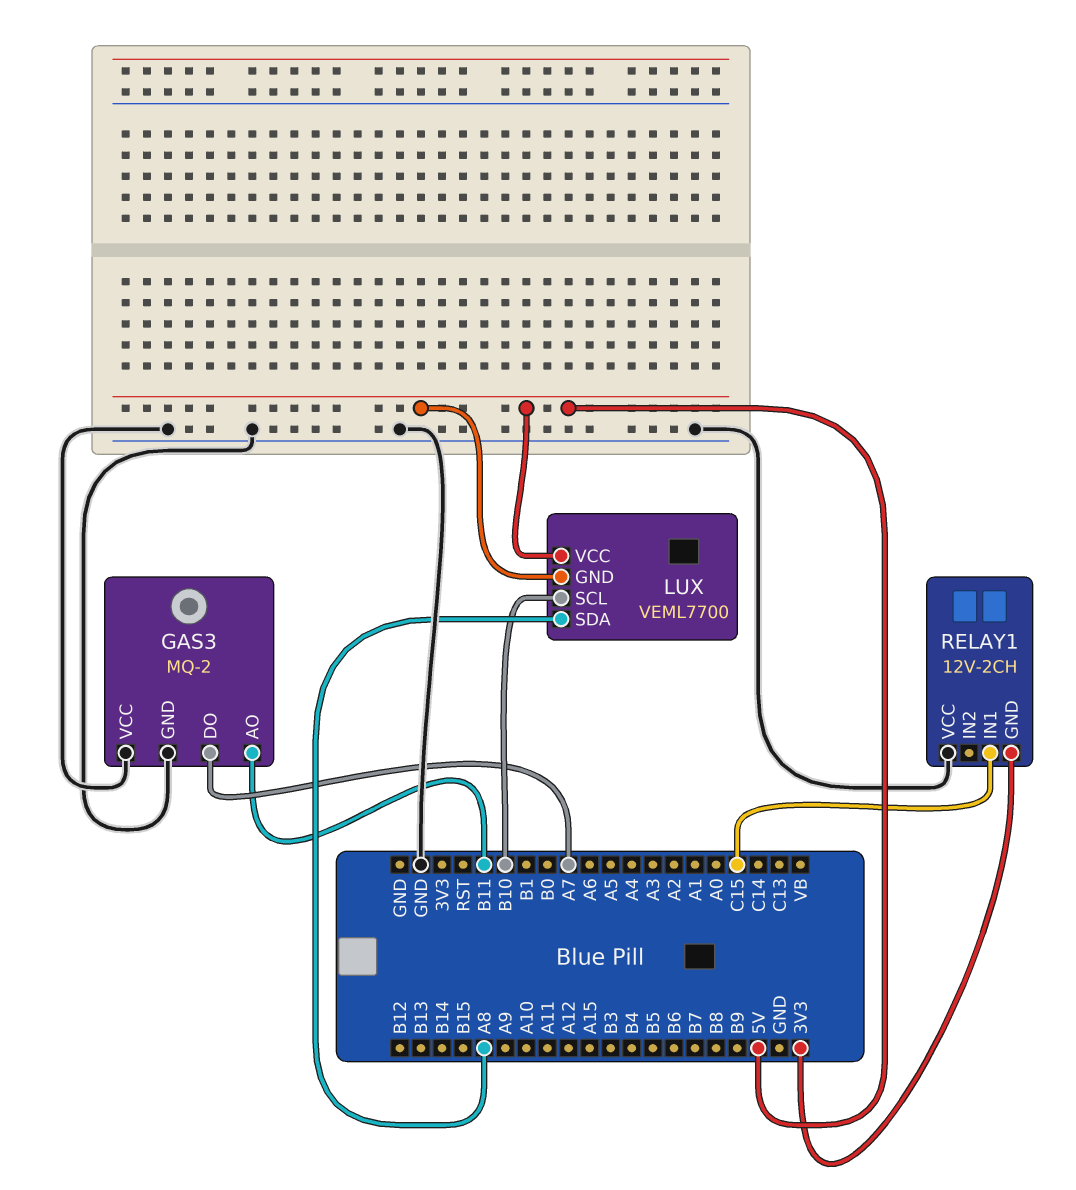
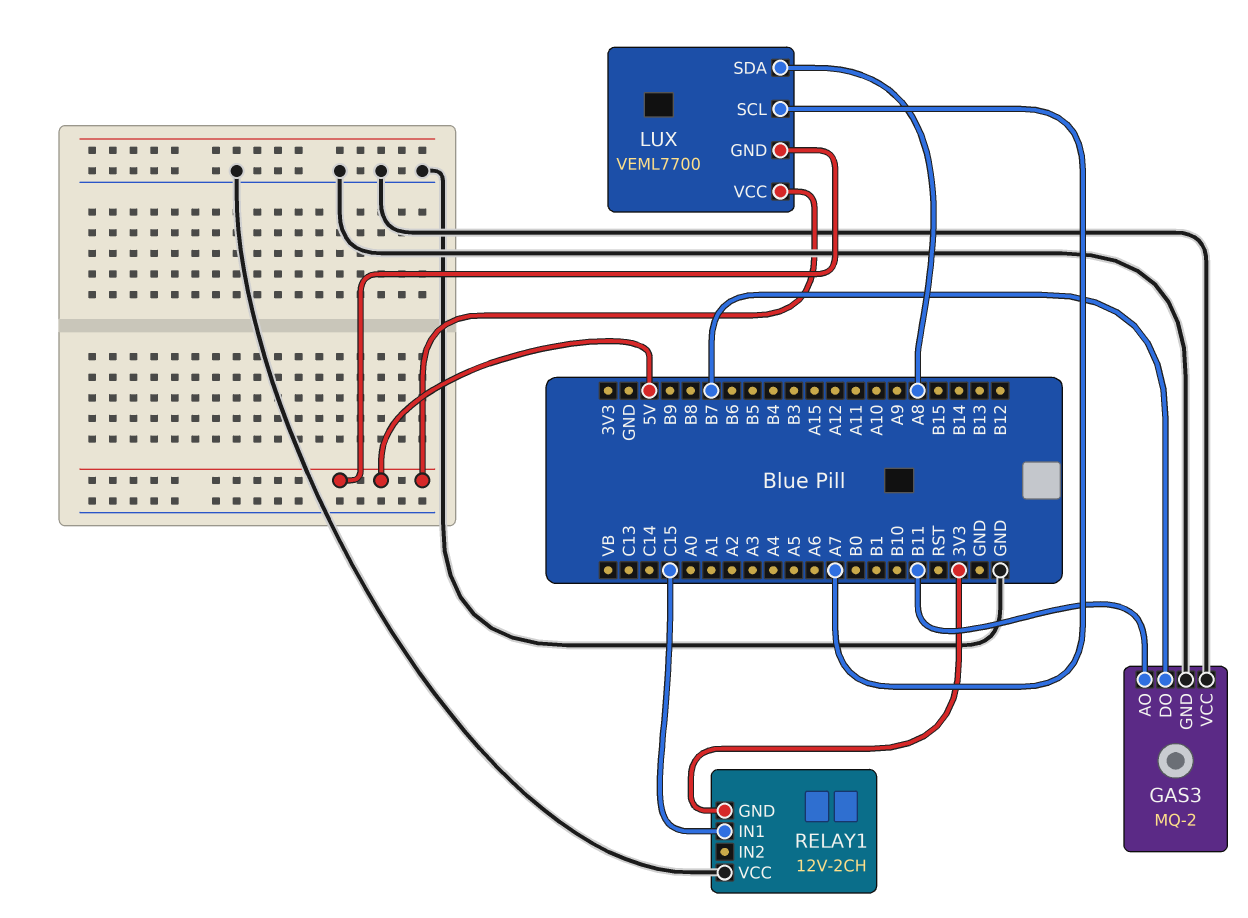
GAS3 pin DO: A7 -> B7
LUX pin SCL: B10 -> A7

